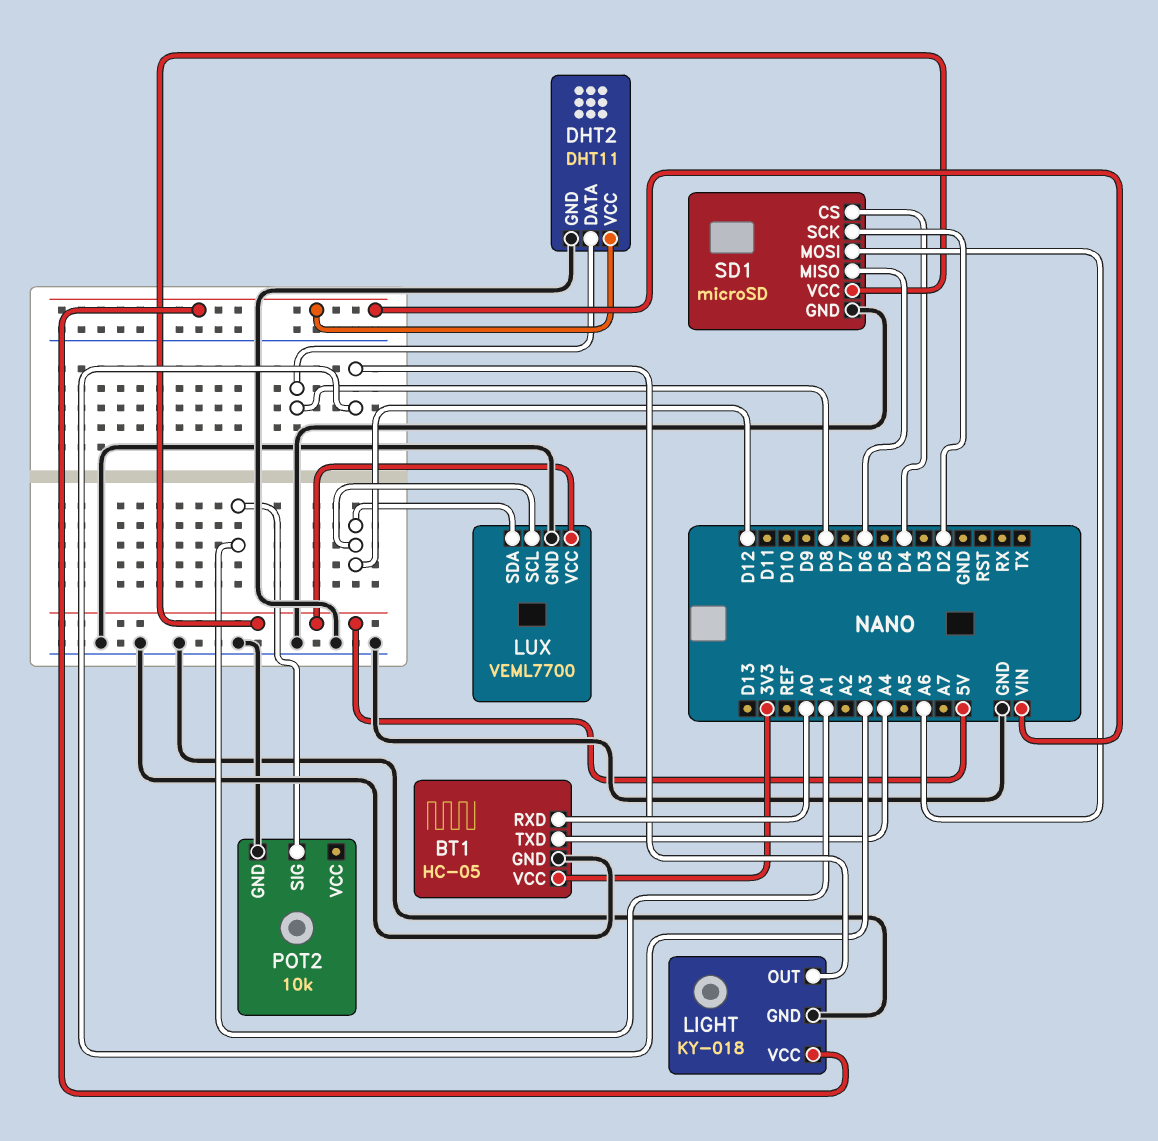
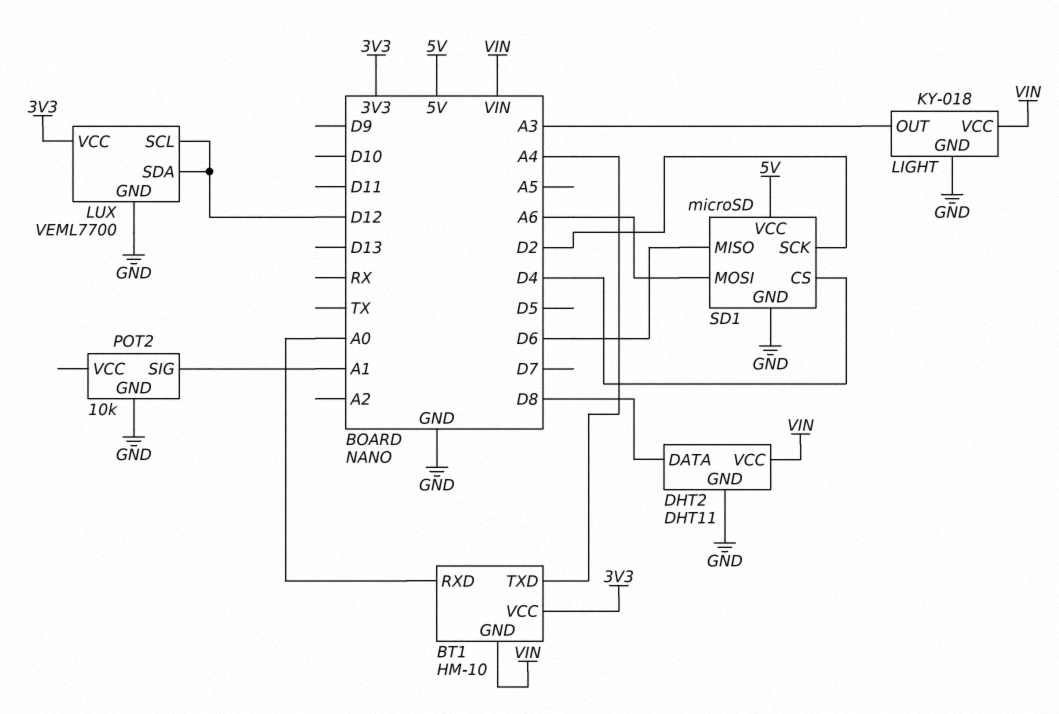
BT1: HC-05 -> HM-10
BT1 pin GND: GND -> VIN
LUX pin VCC: 5V -> 3V3

